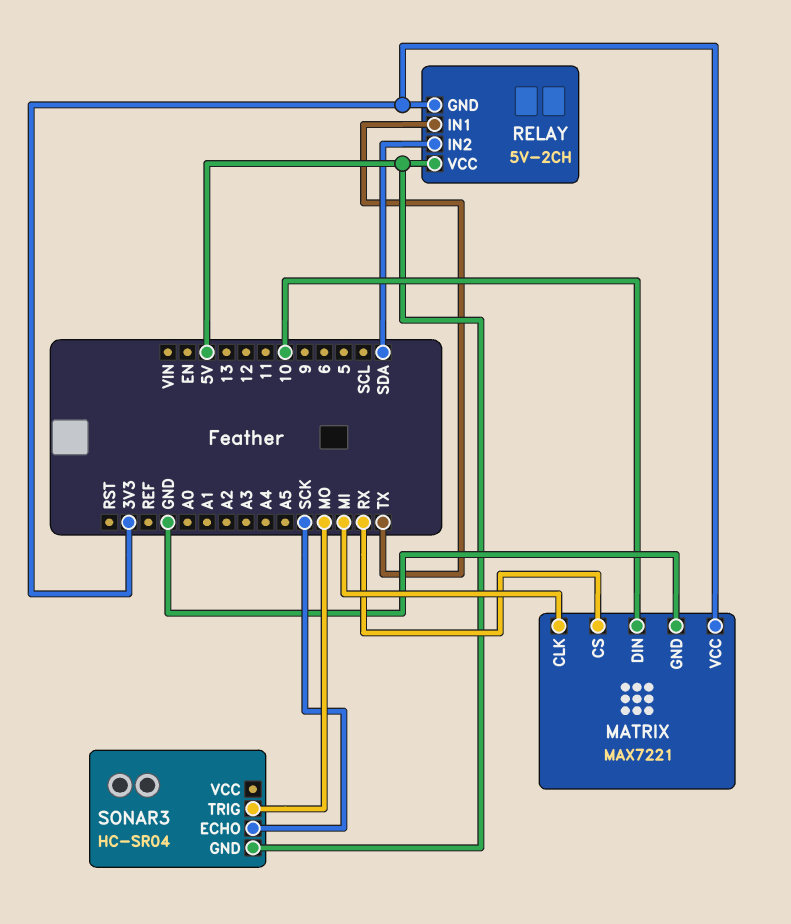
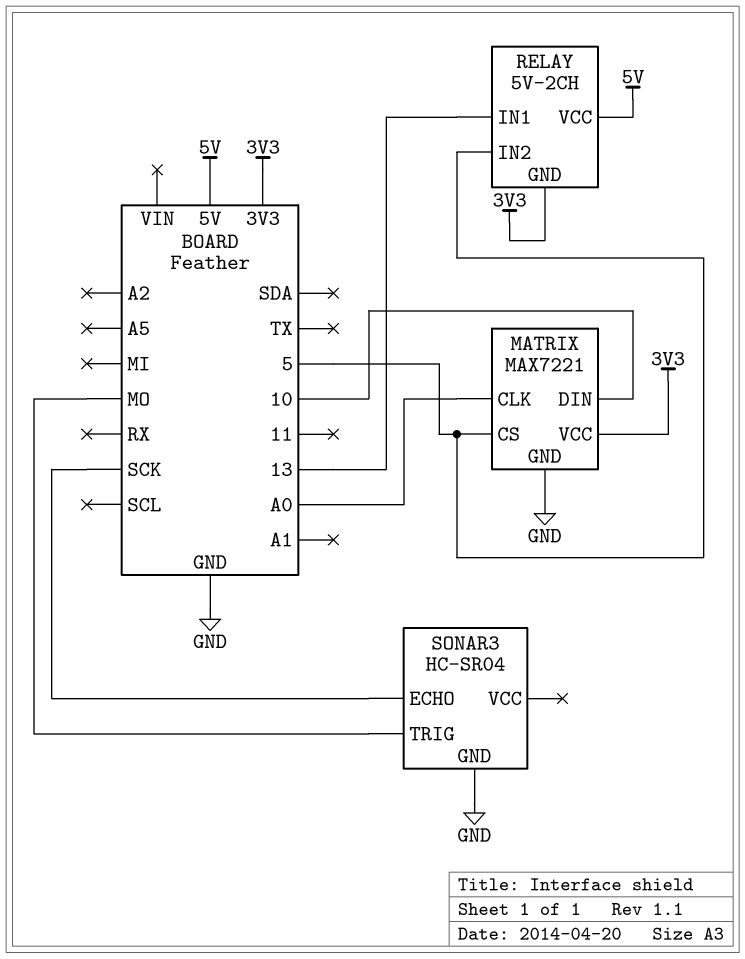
MATRIX pin CLK: MI -> A0
MATRIX pin CS: RX -> 5
RELAY pin IN1: TX -> 13
RELAY pin IN2: SDA -> 5
SONAR3 pin GND: 5V -> GND

